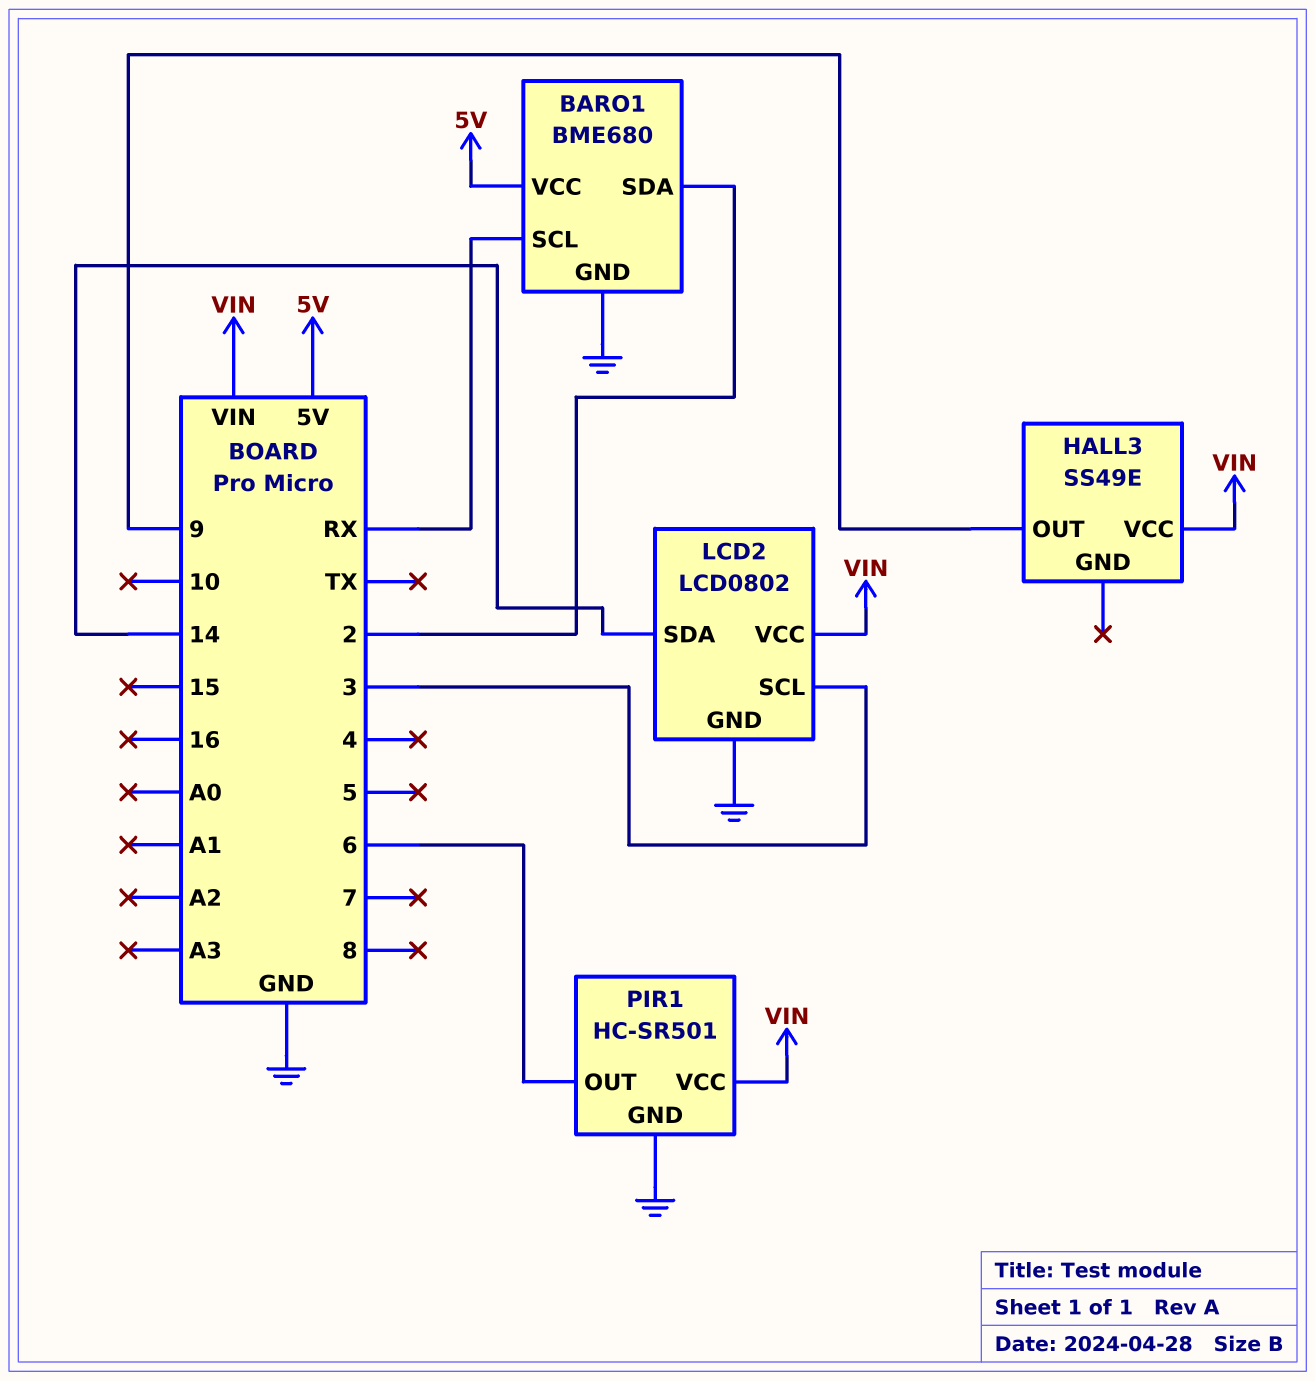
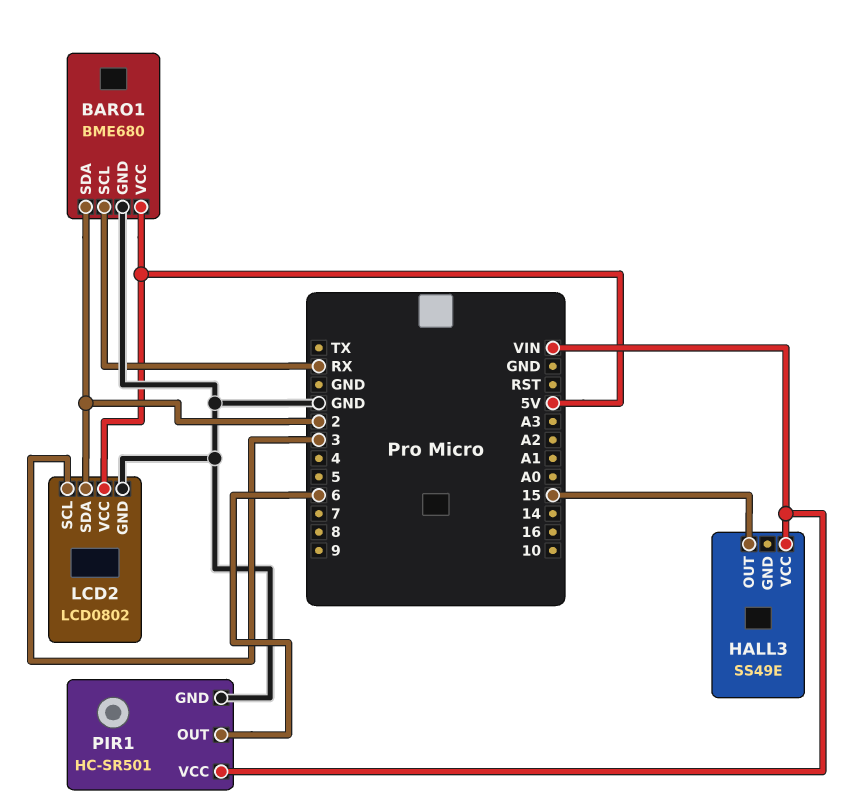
HALL3 pin OUT: 9 -> 15
LCD2 pin SDA: 14 -> 2
LCD2 pin VCC: VIN -> 5V

